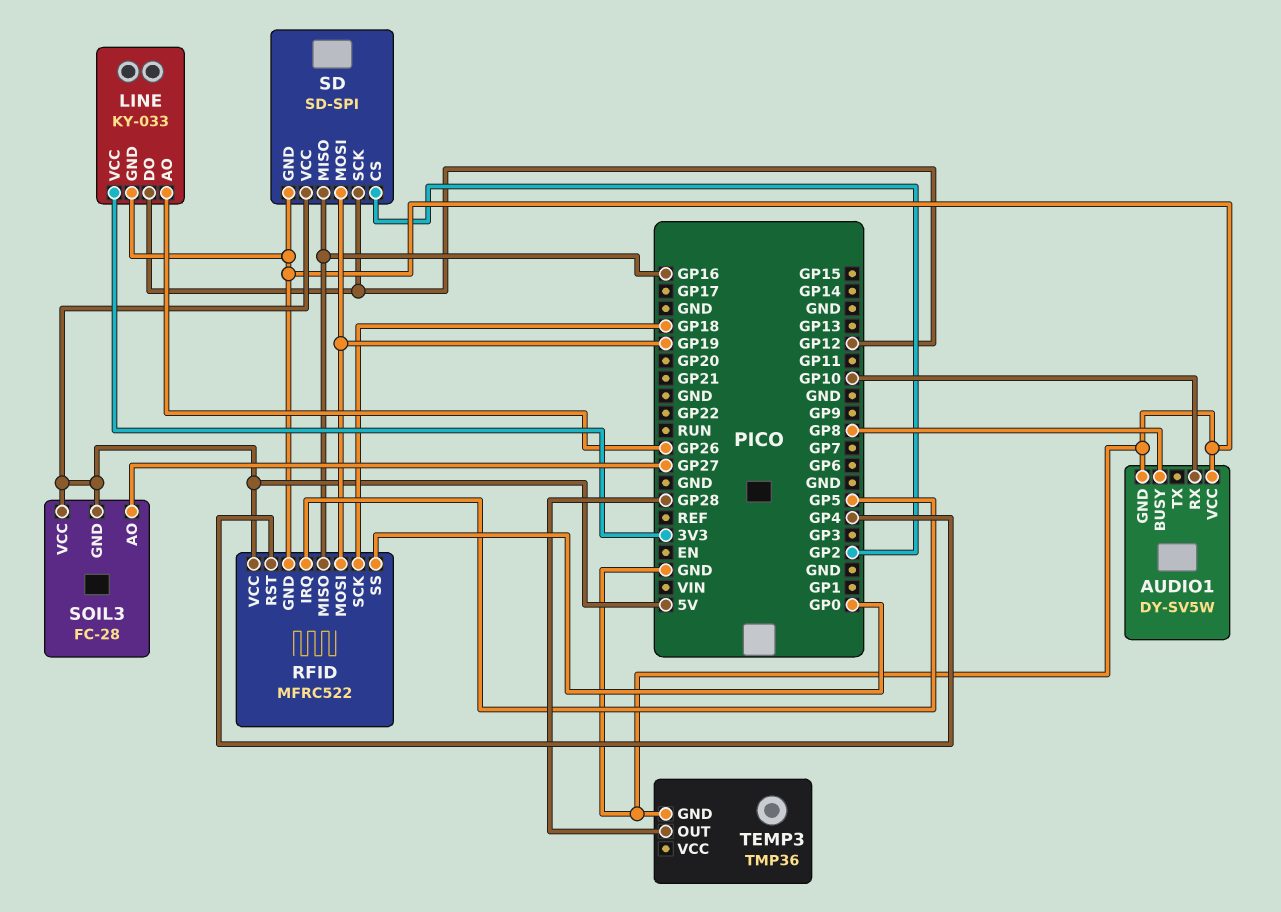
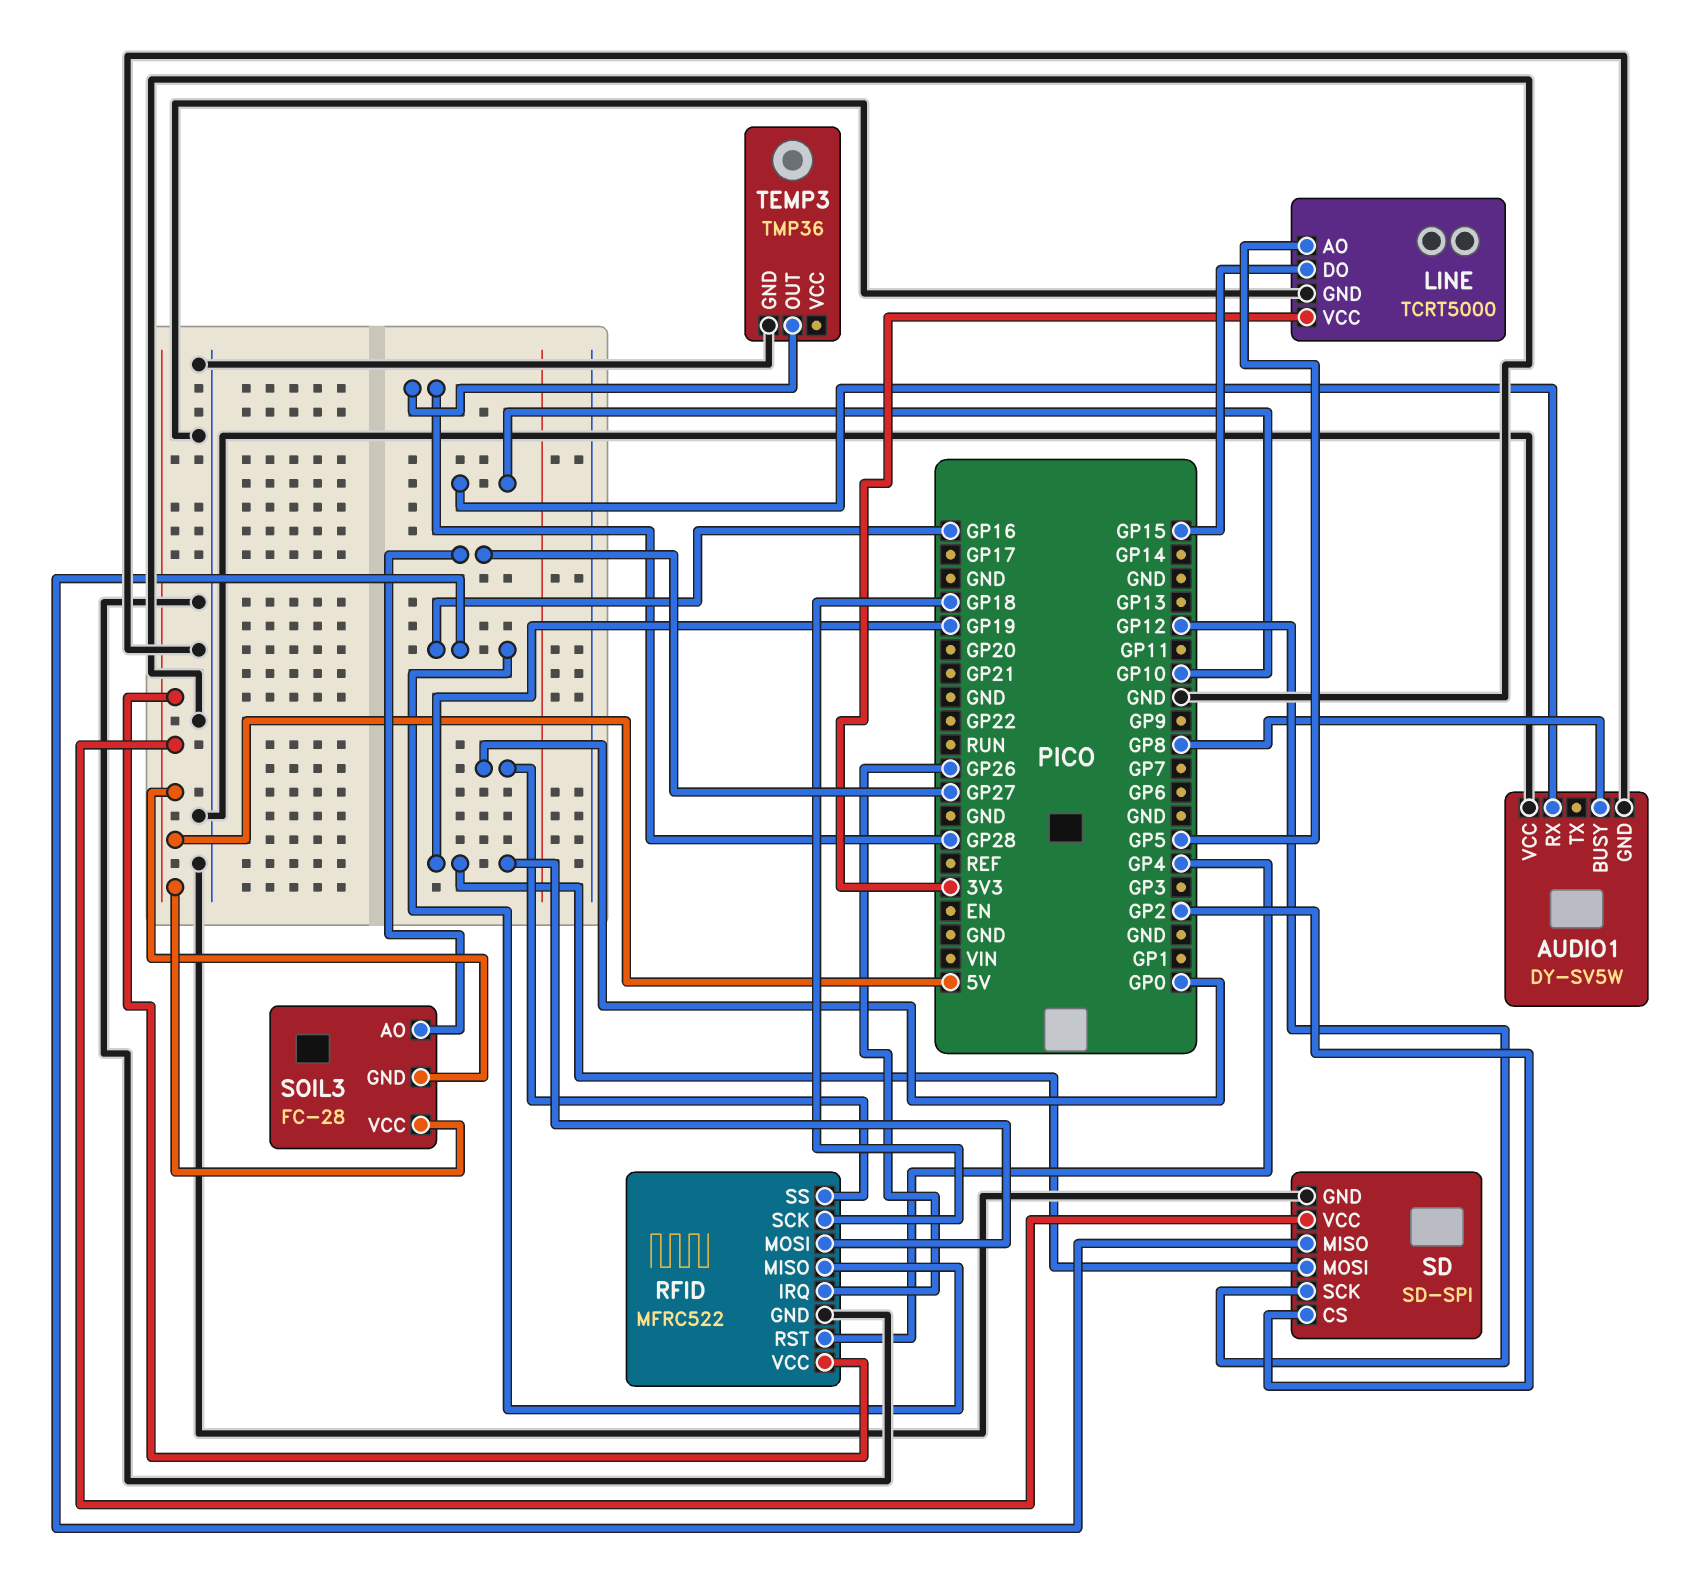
LINE: KY-033 -> TCRT5000
LINE pin AO: GP26 -> GP5
LINE pin DO: GP12 -> GP15
RFID pin IRQ: GP5 -> GP26

